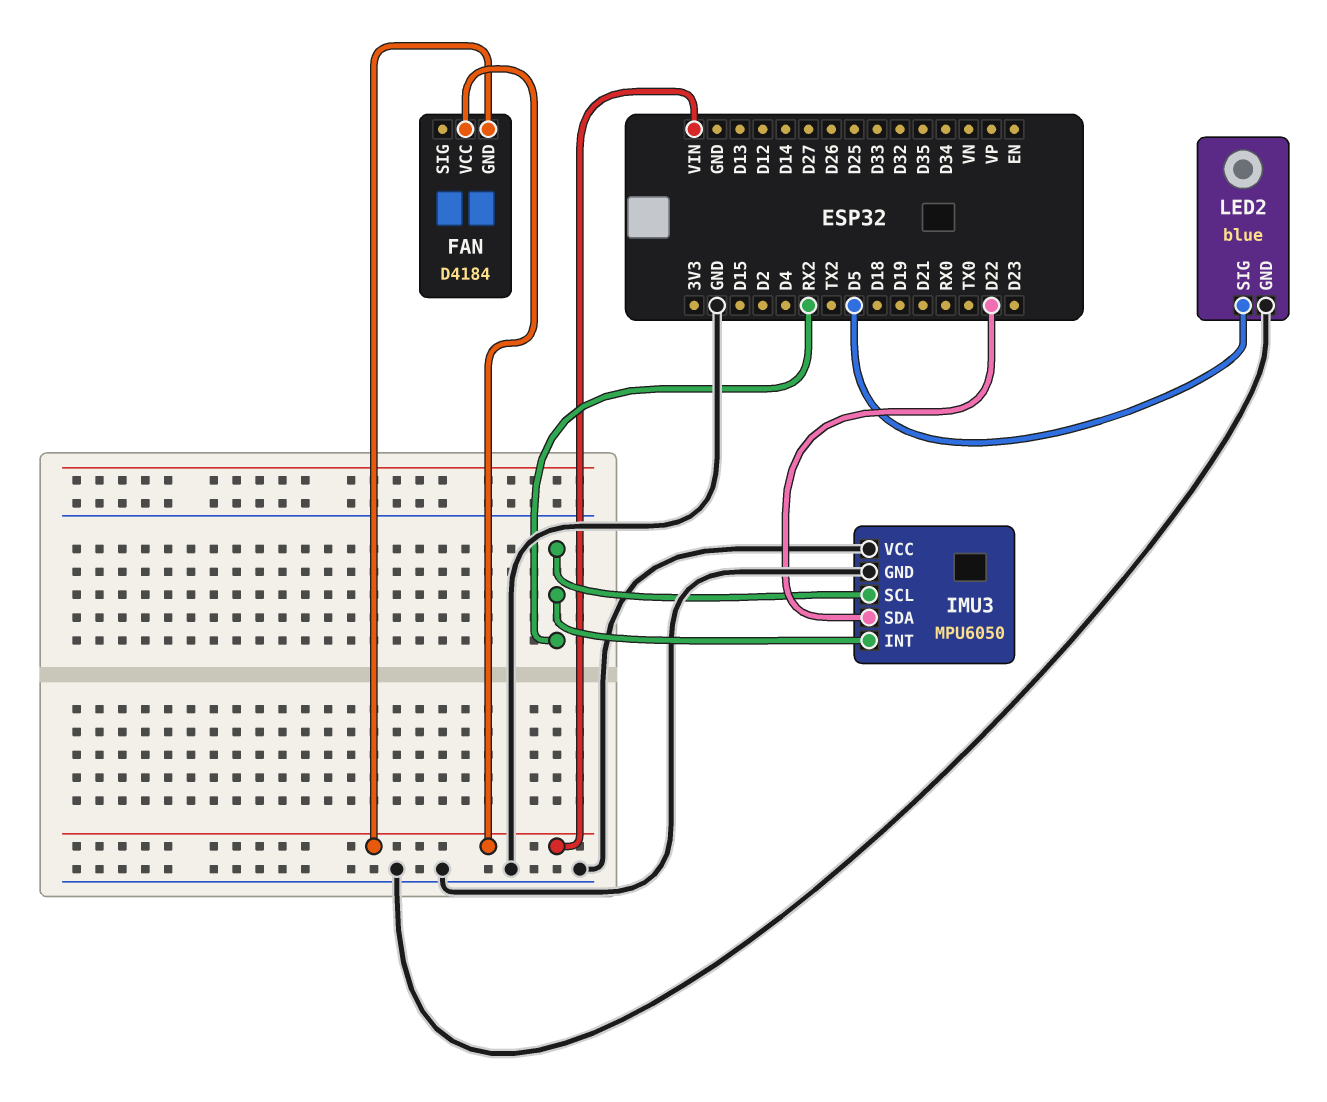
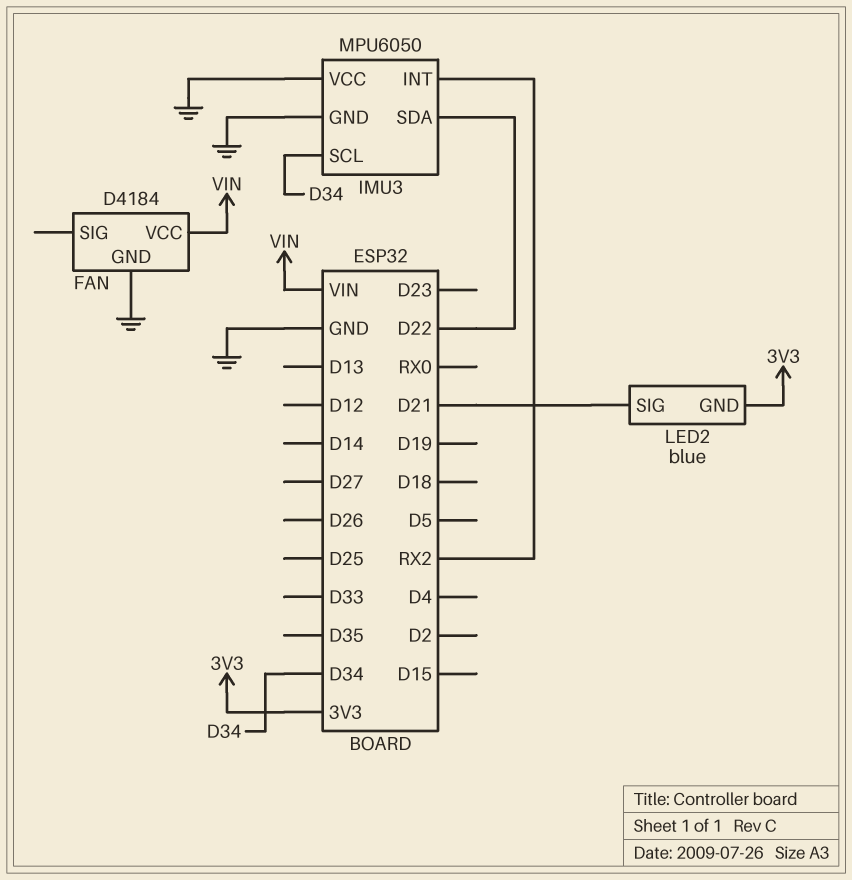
FAN pin GND: VIN -> GND
IMU3 pin SCL: RX2 -> D34
LED2 pin GND: GND -> 3V3
LED2 pin SIG: D5 -> D21

